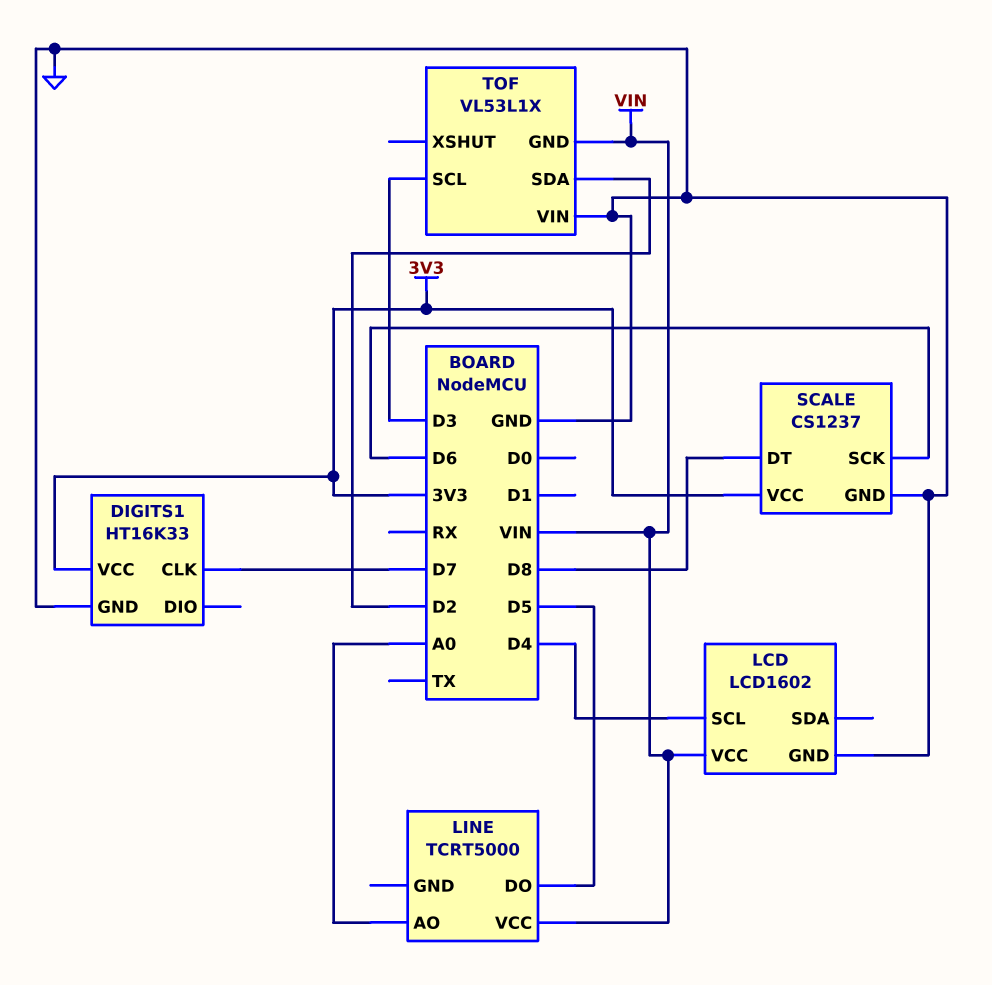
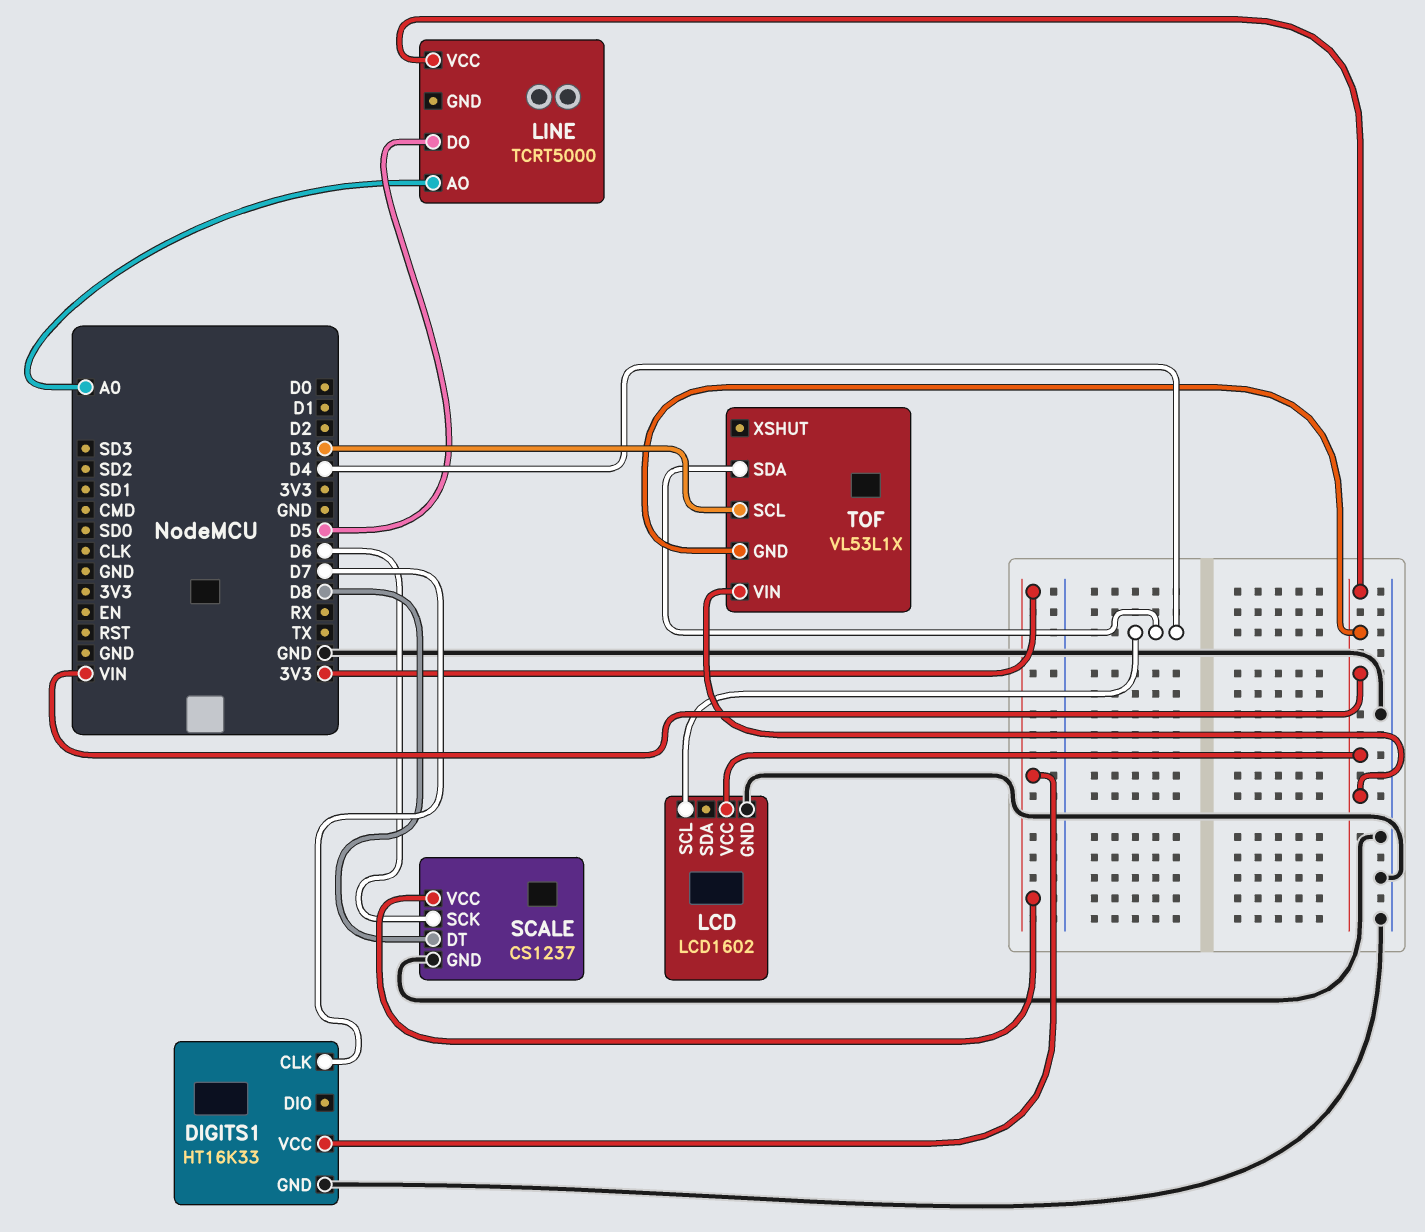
TOF pin SDA: D2 -> D4
TOF pin VIN: GND -> VIN

